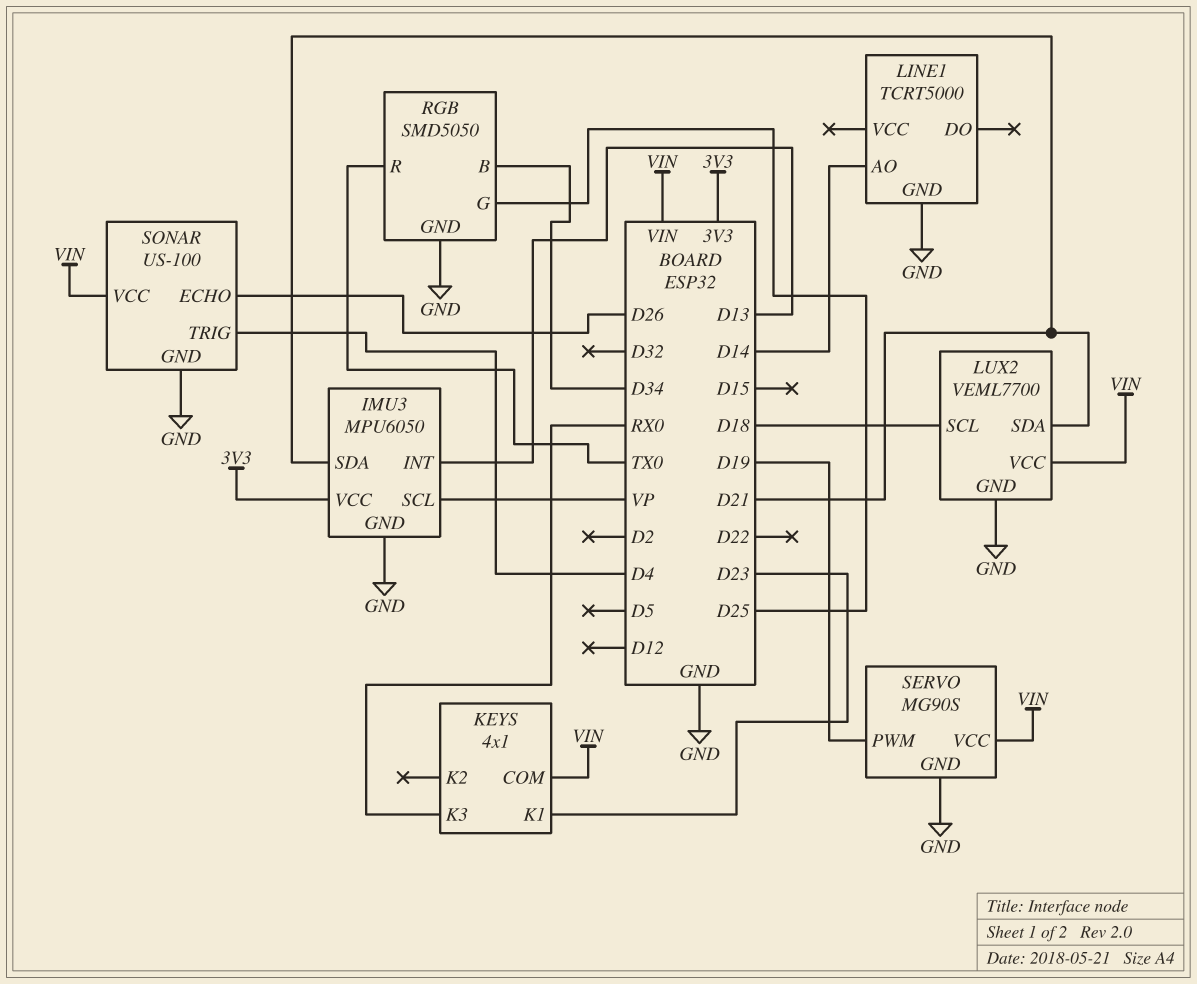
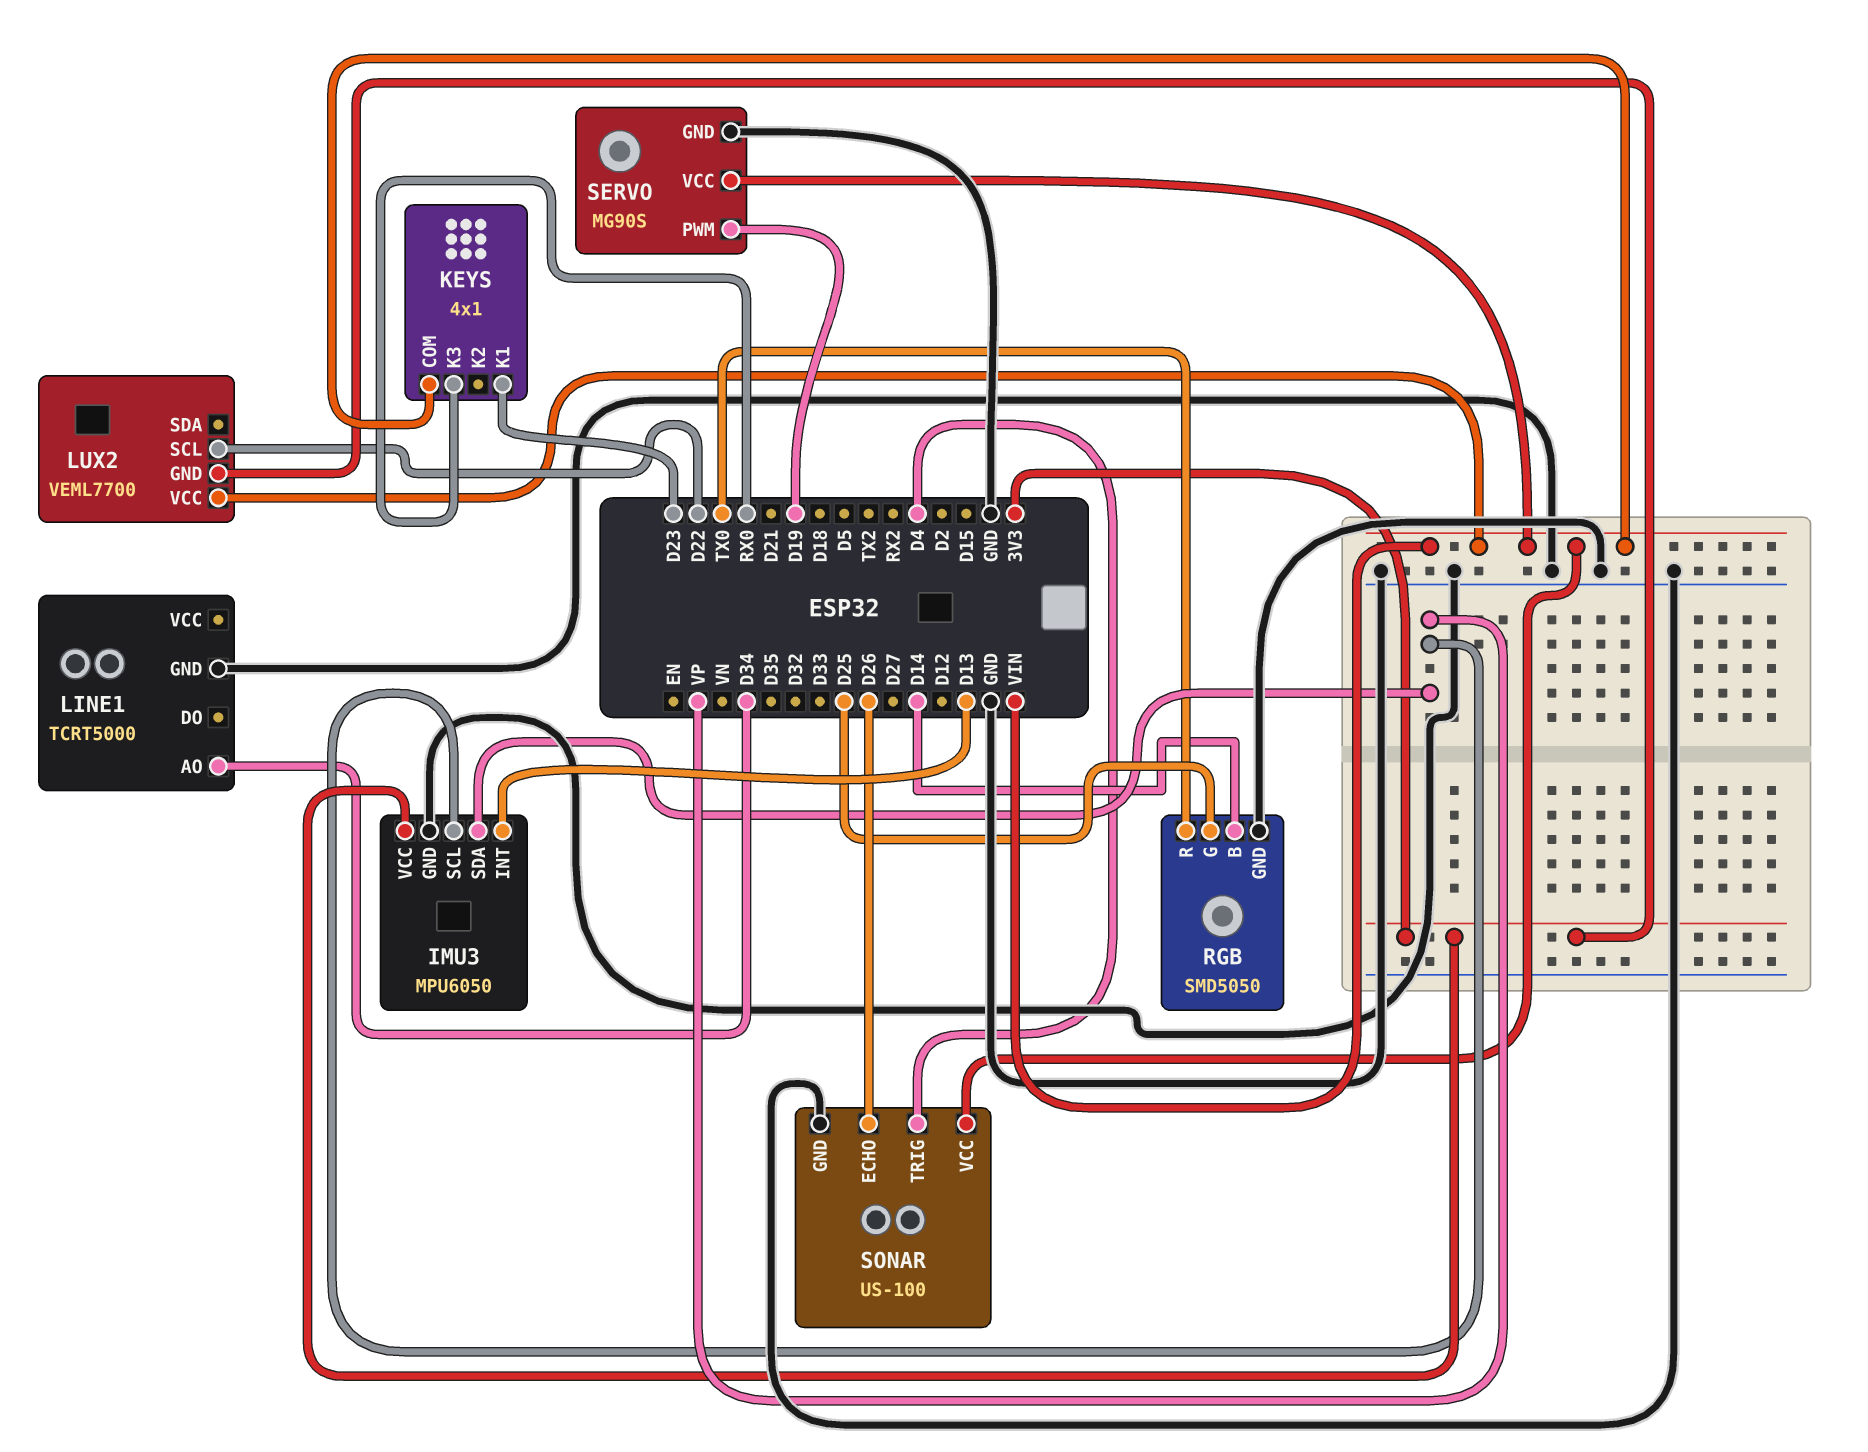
IMU3 pin SDA: D21 -> VP
LINE1 pin AO: D14 -> D34
LUX2 pin GND: GND -> 3V3
LUX2 pin SCL: D18 -> D22
LUX2 pin SDA: D21 -> none
RGB pin B: D34 -> D14

